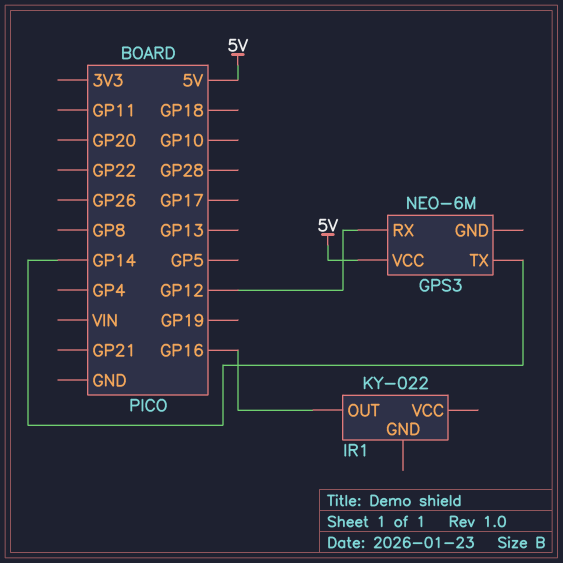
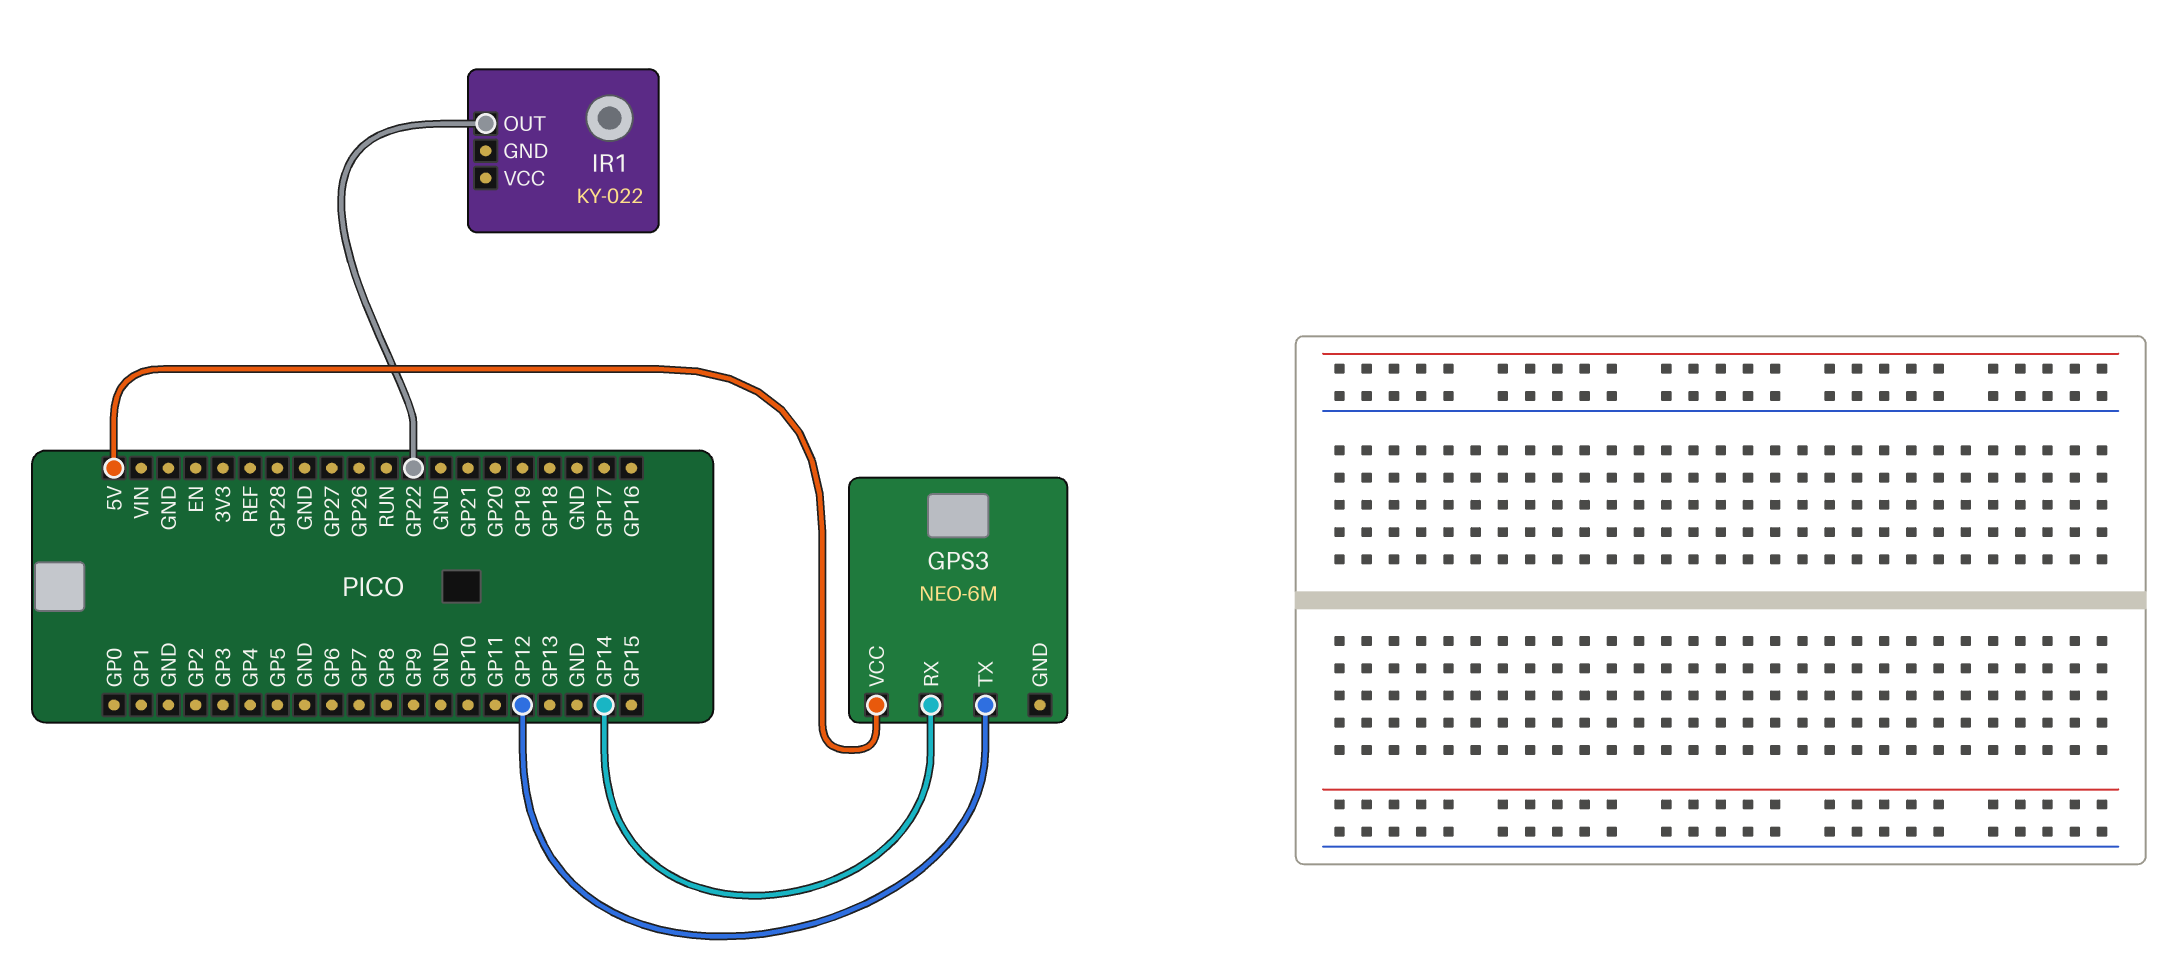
GPS3 pin RX: GP12 -> GP14
GPS3 pin TX: GP14 -> GP12
IR1 pin OUT: GP16 -> GP22

